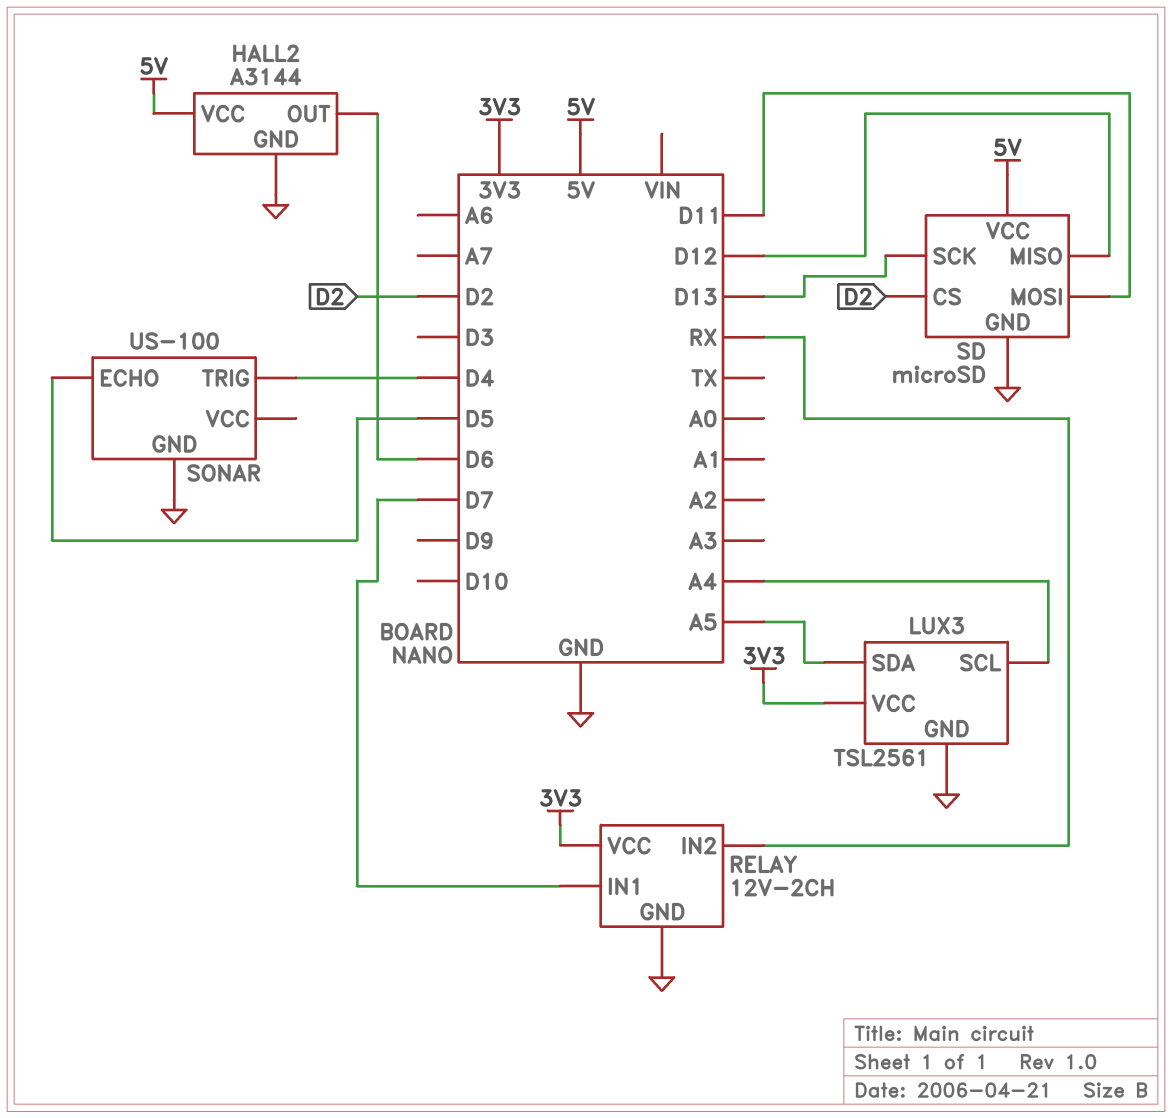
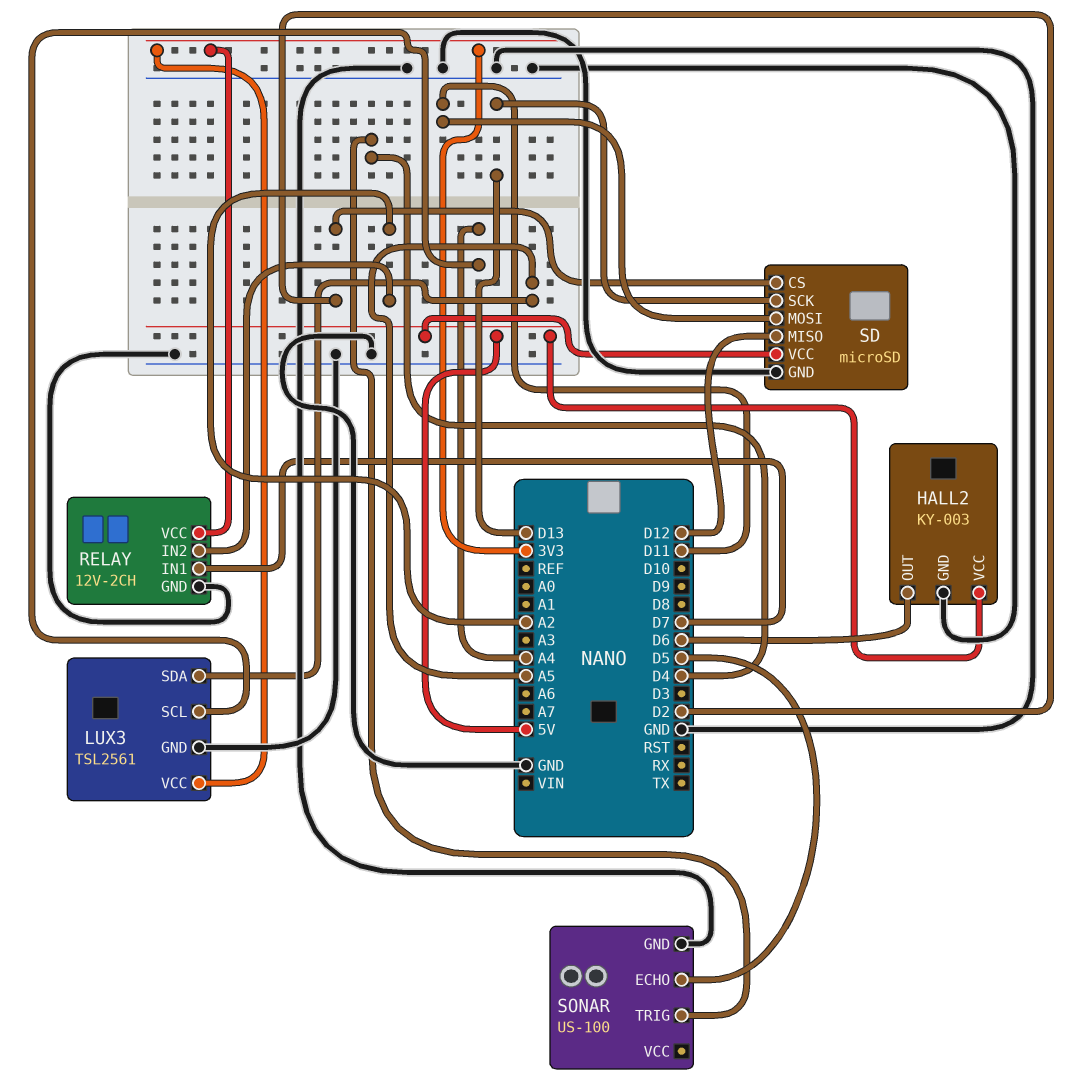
HALL2: A3144 -> KY-003
RELAY pin IN2: RX -> A2

